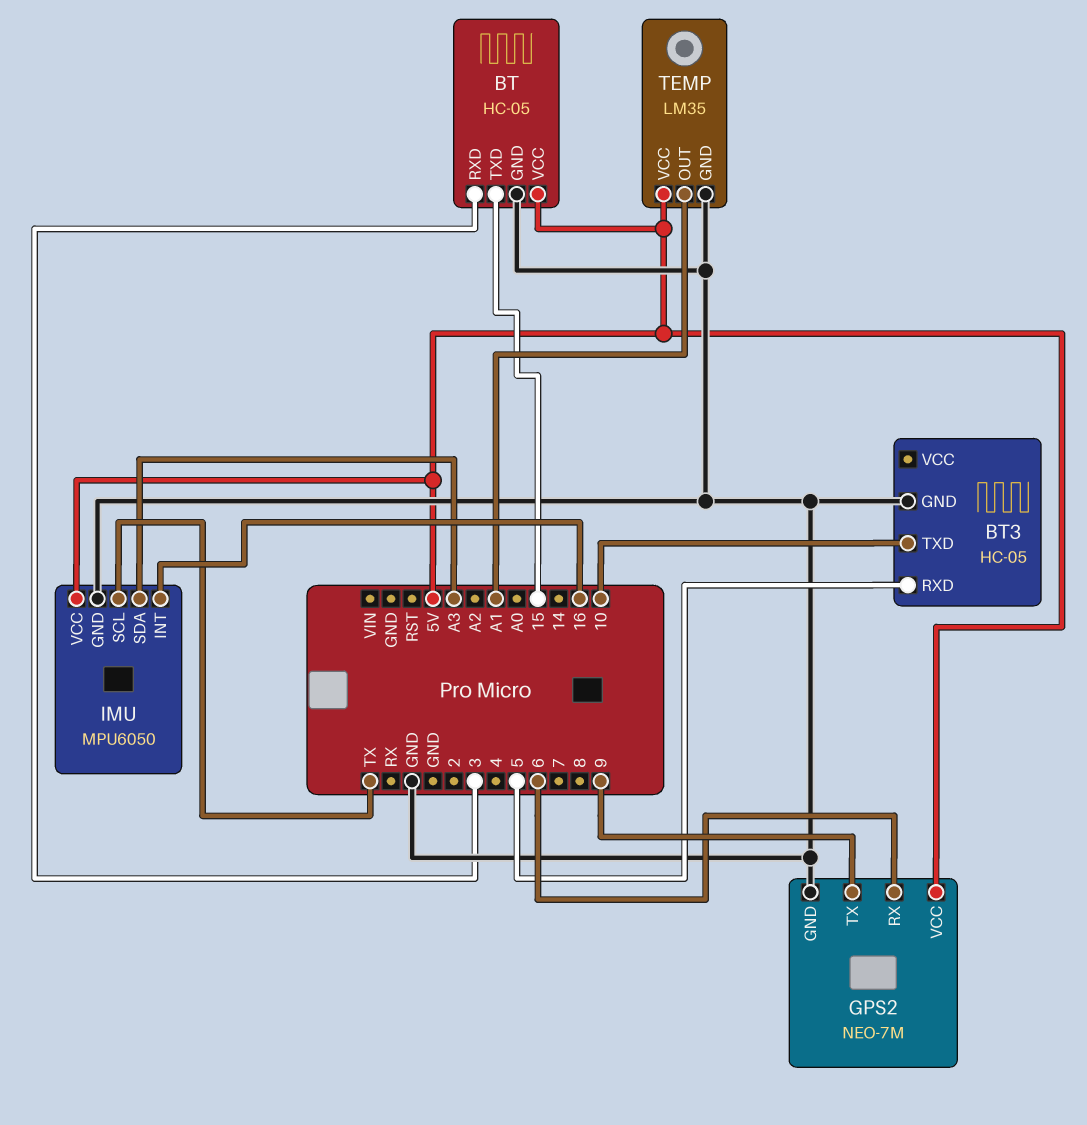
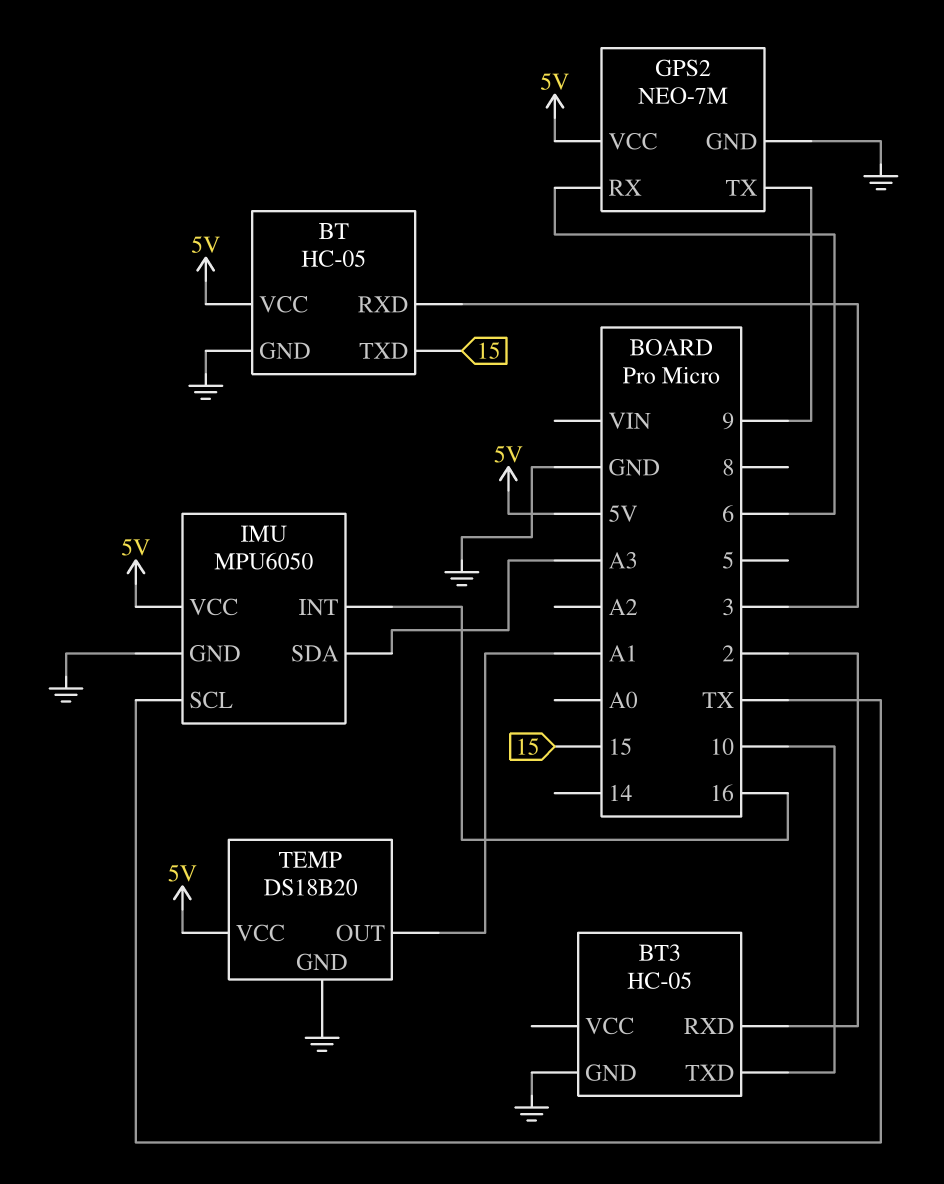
BT3 pin RXD: 5 -> 2
TEMP: LM35 -> DS18B20

